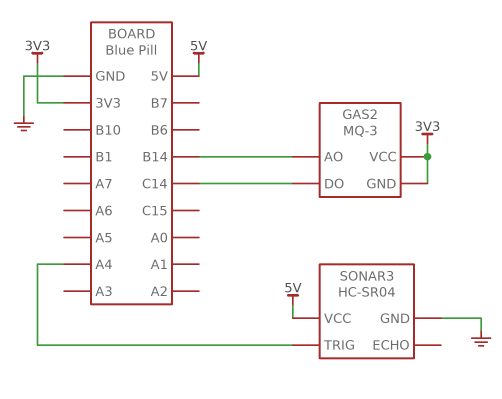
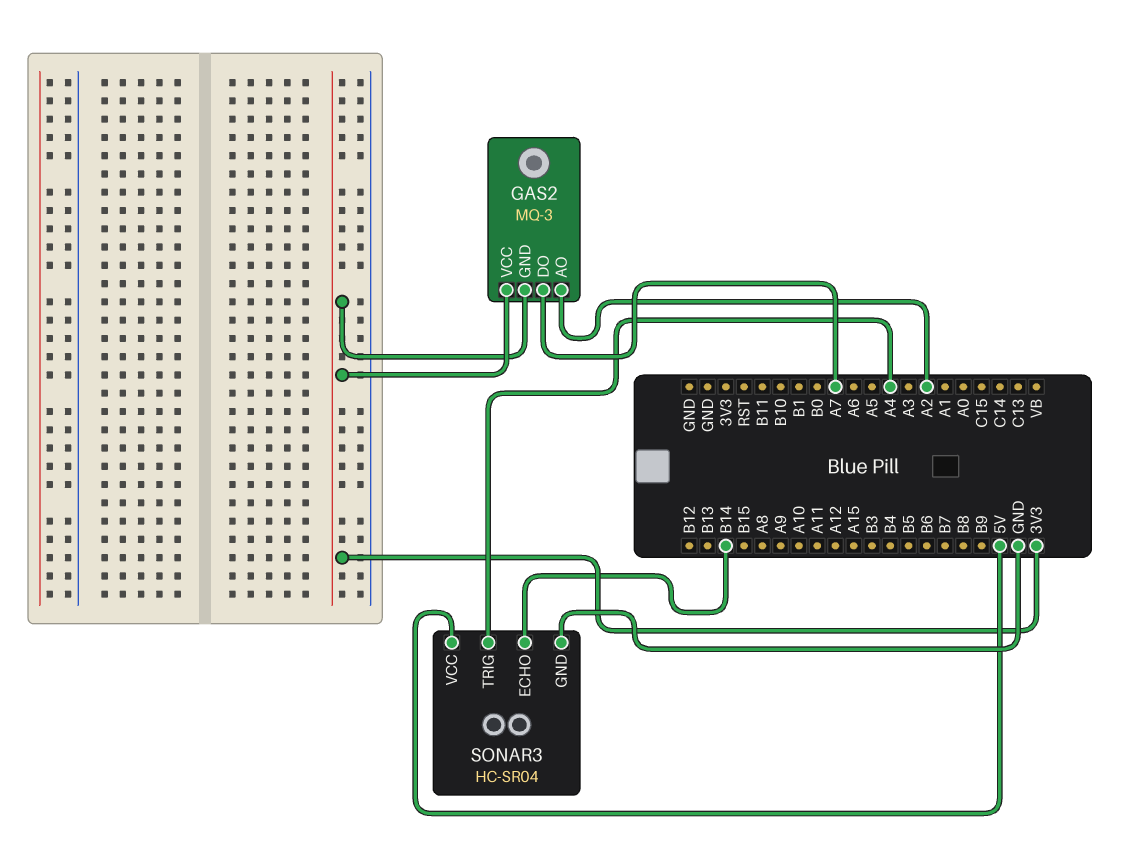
GAS2 pin AO: B14 -> A2
GAS2 pin DO: C14 -> A7
SONAR3 pin ECHO: none -> B14

